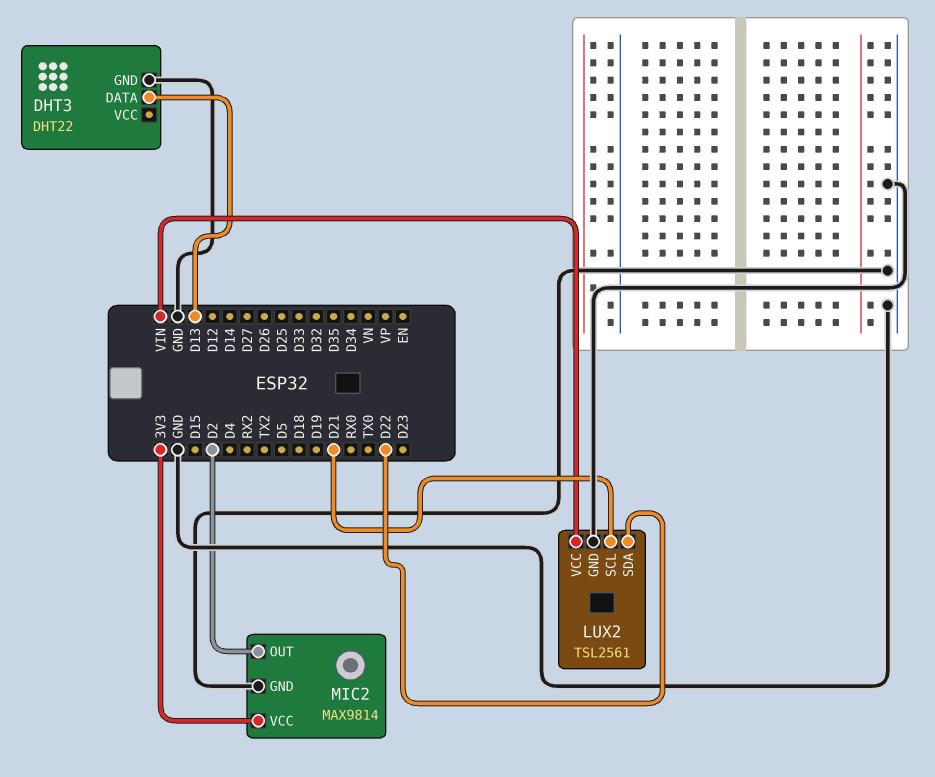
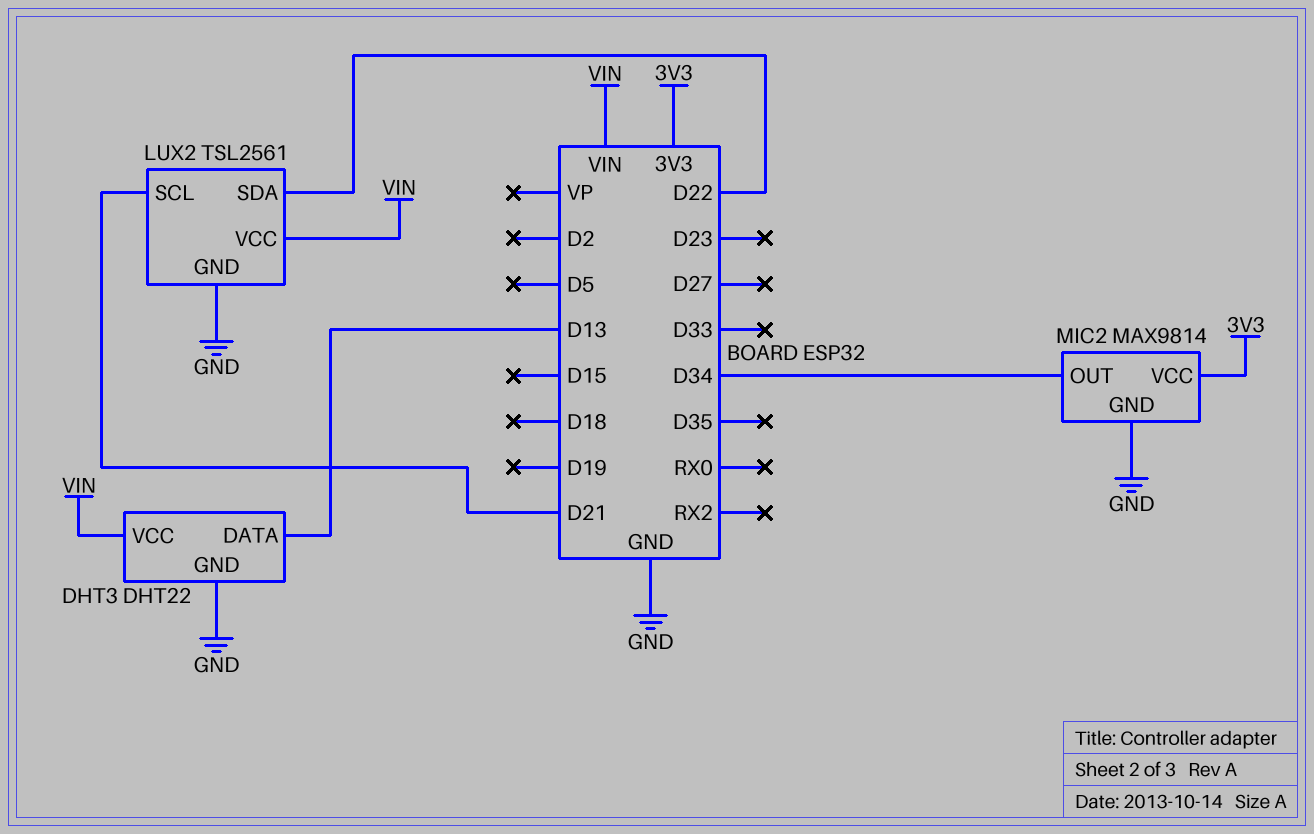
DHT3 pin VCC: none -> VIN
MIC2 pin OUT: D2 -> D34

